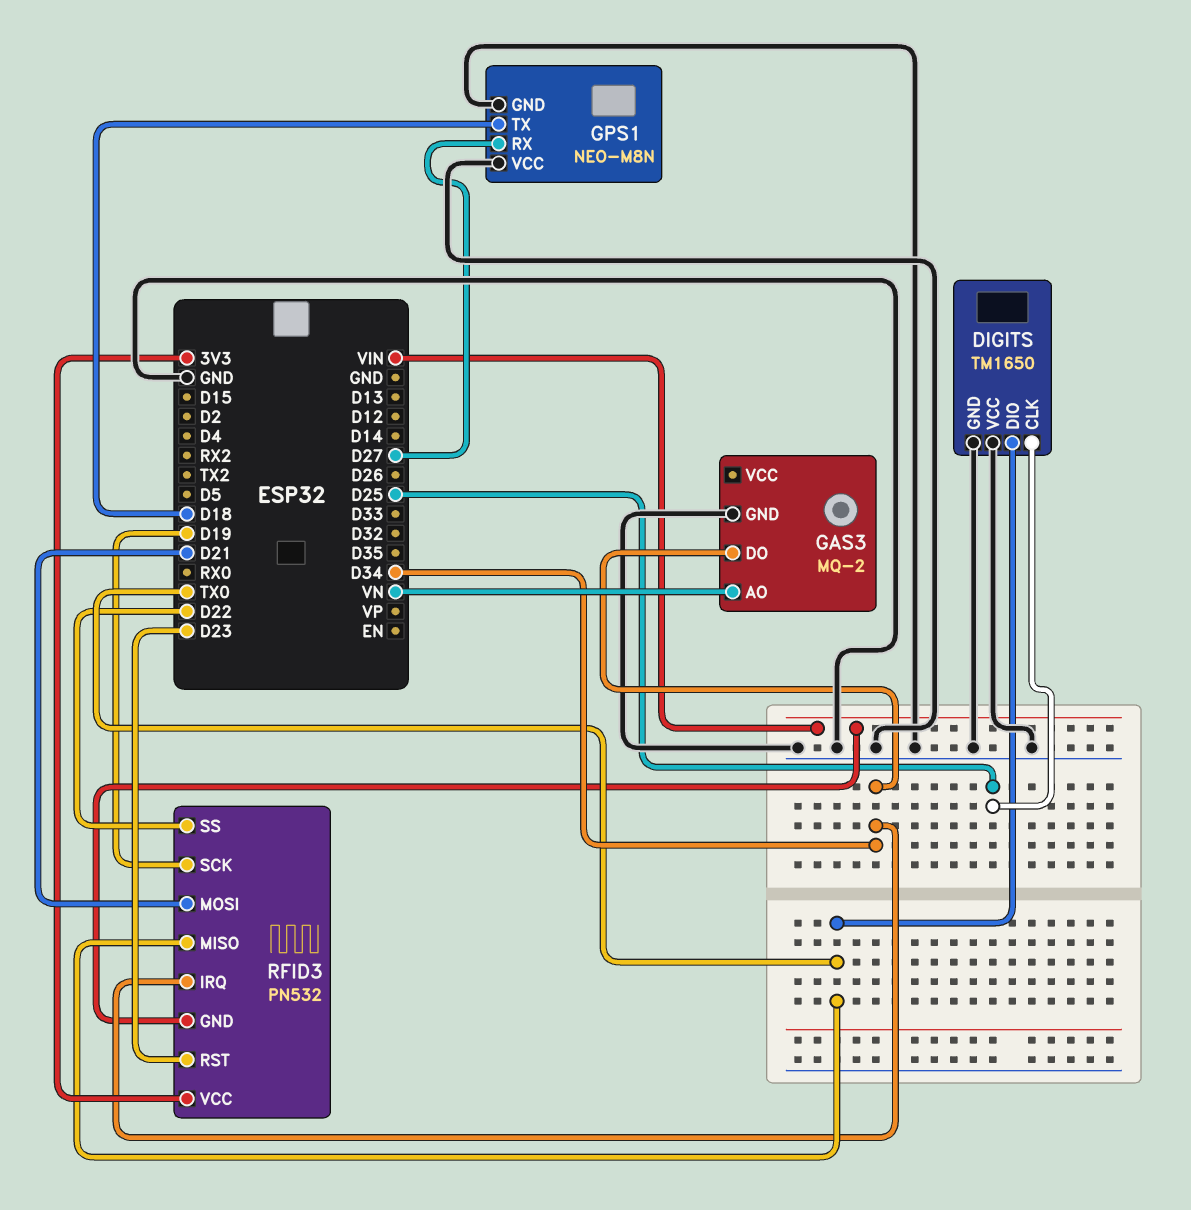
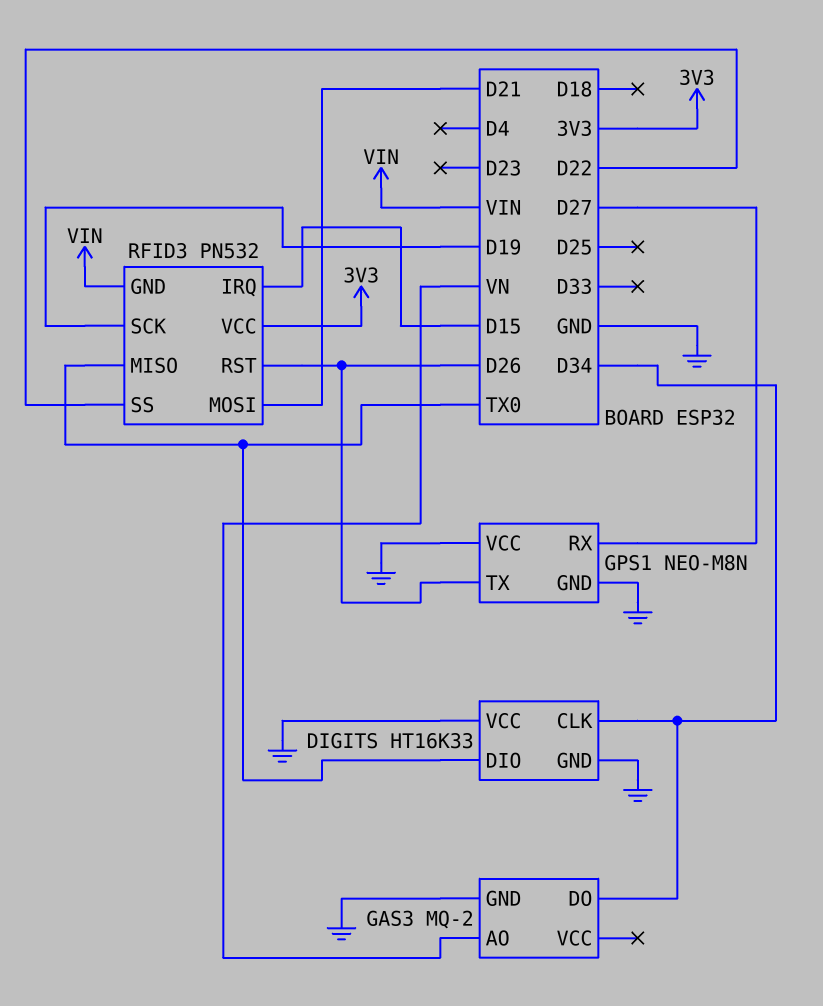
DIGITS: TM1650 -> HT16K33
DIGITS pin CLK: D25 -> D34
GPS1 pin TX: D18 -> D26
RFID3 pin IRQ: D34 -> D15
RFID3 pin RST: D23 -> D26

